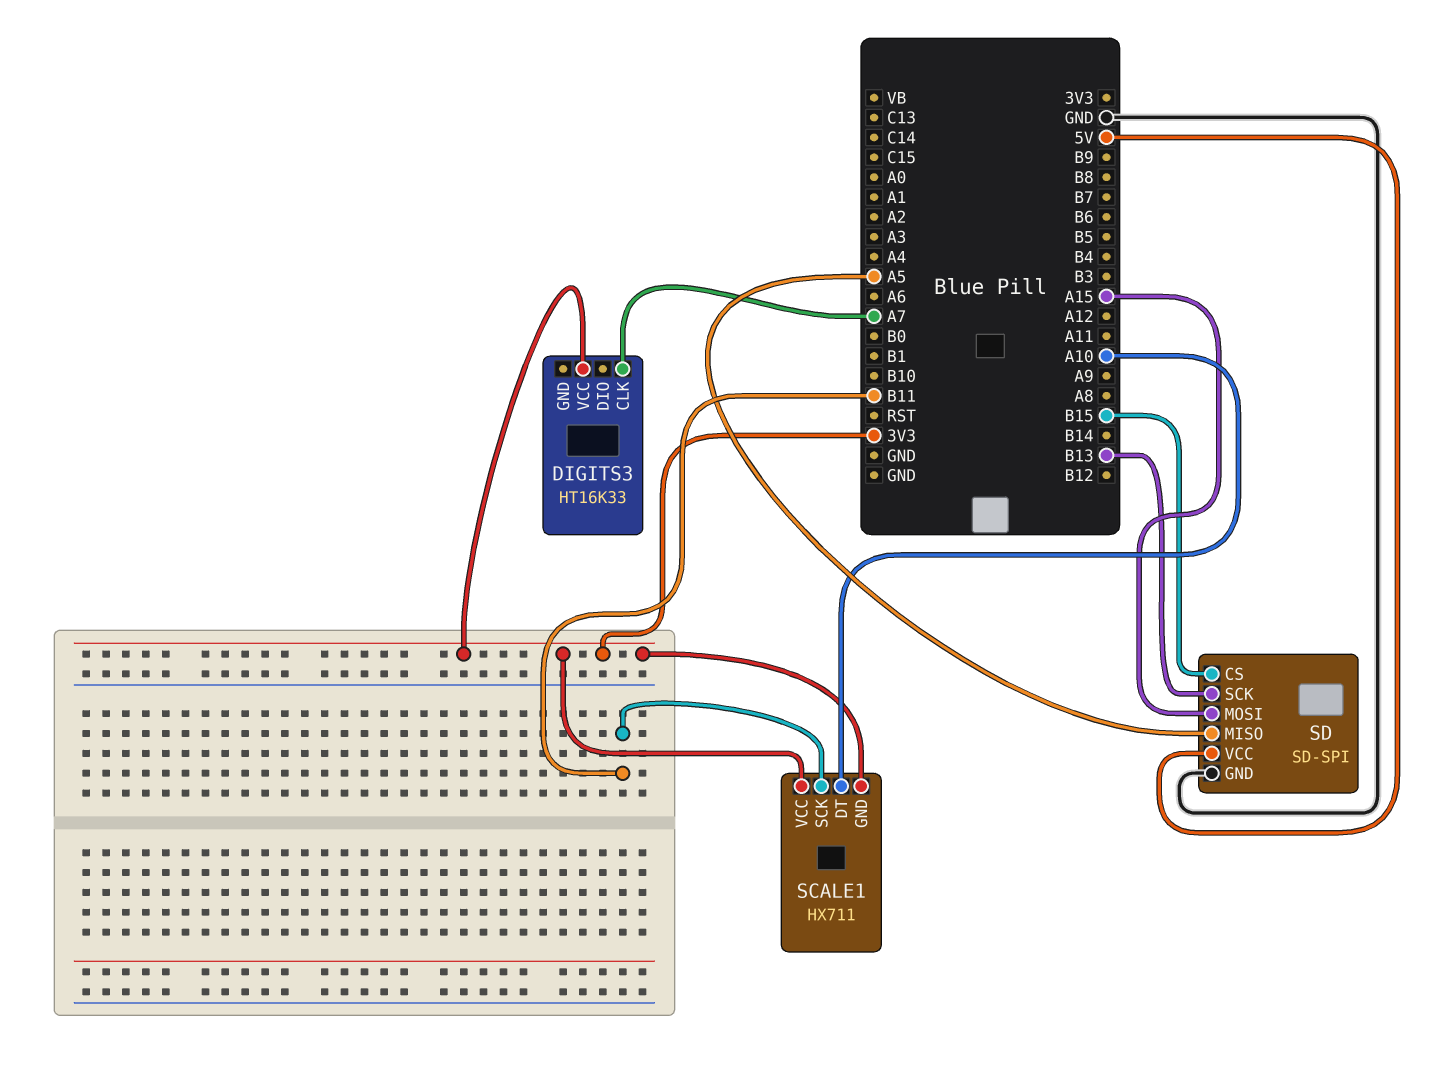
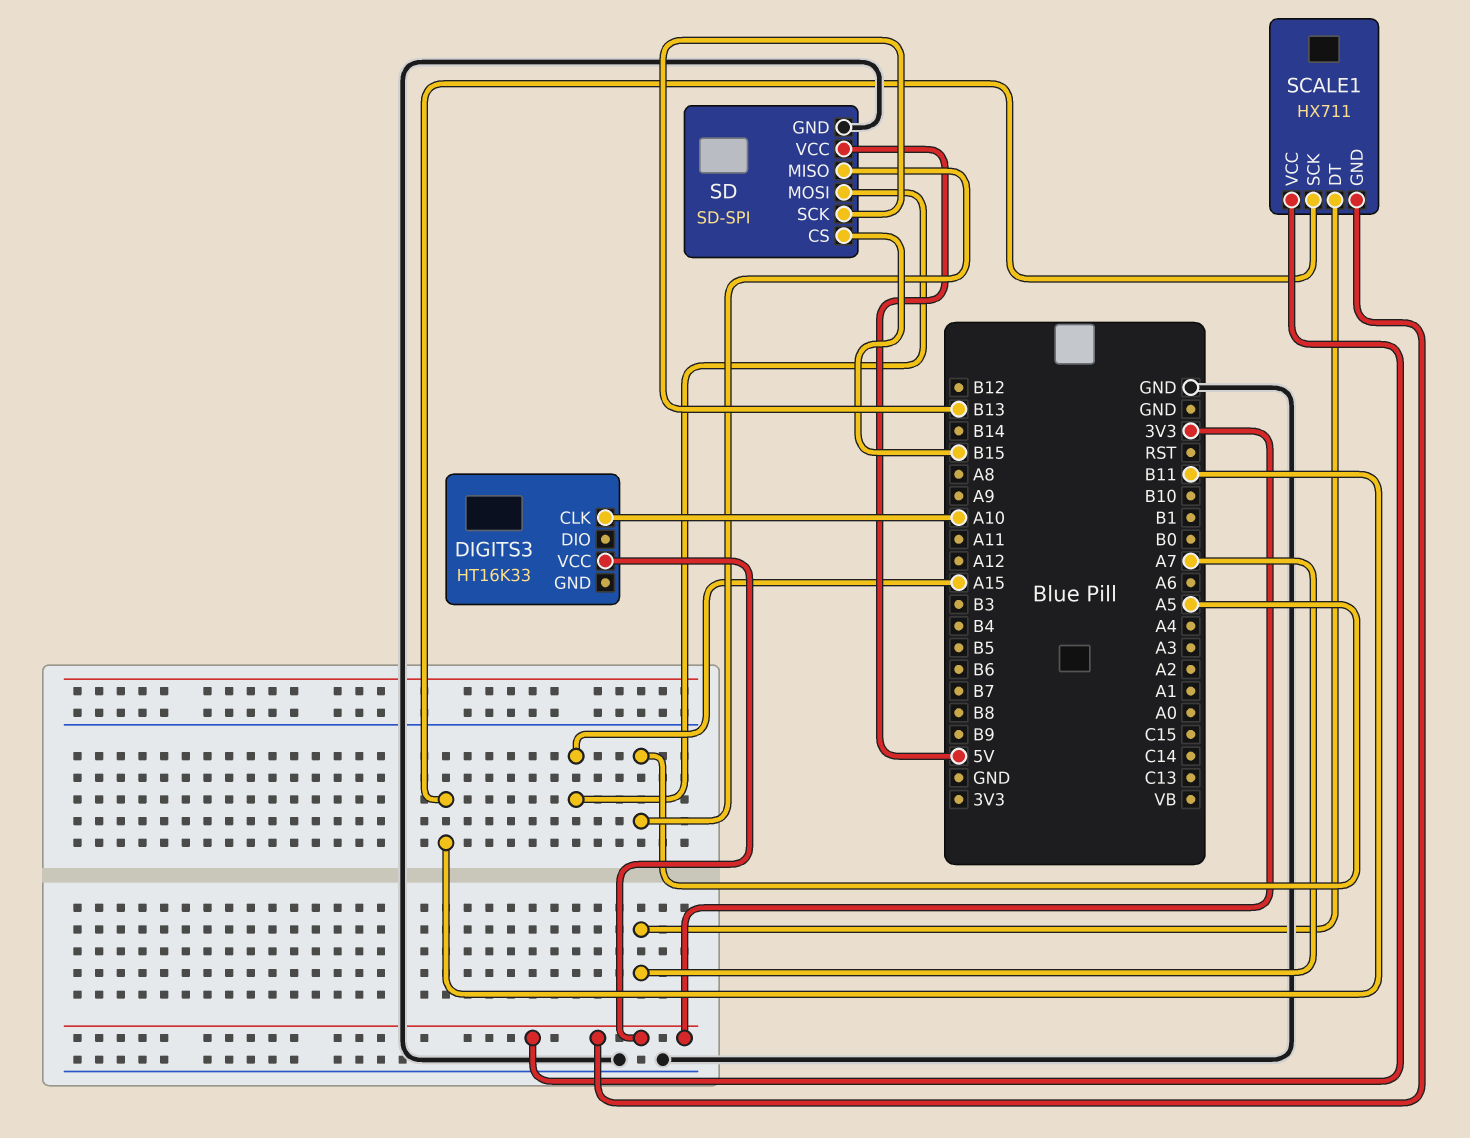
DIGITS3 pin CLK: A7 -> A10
SCALE1 pin DT: A10 -> A7

